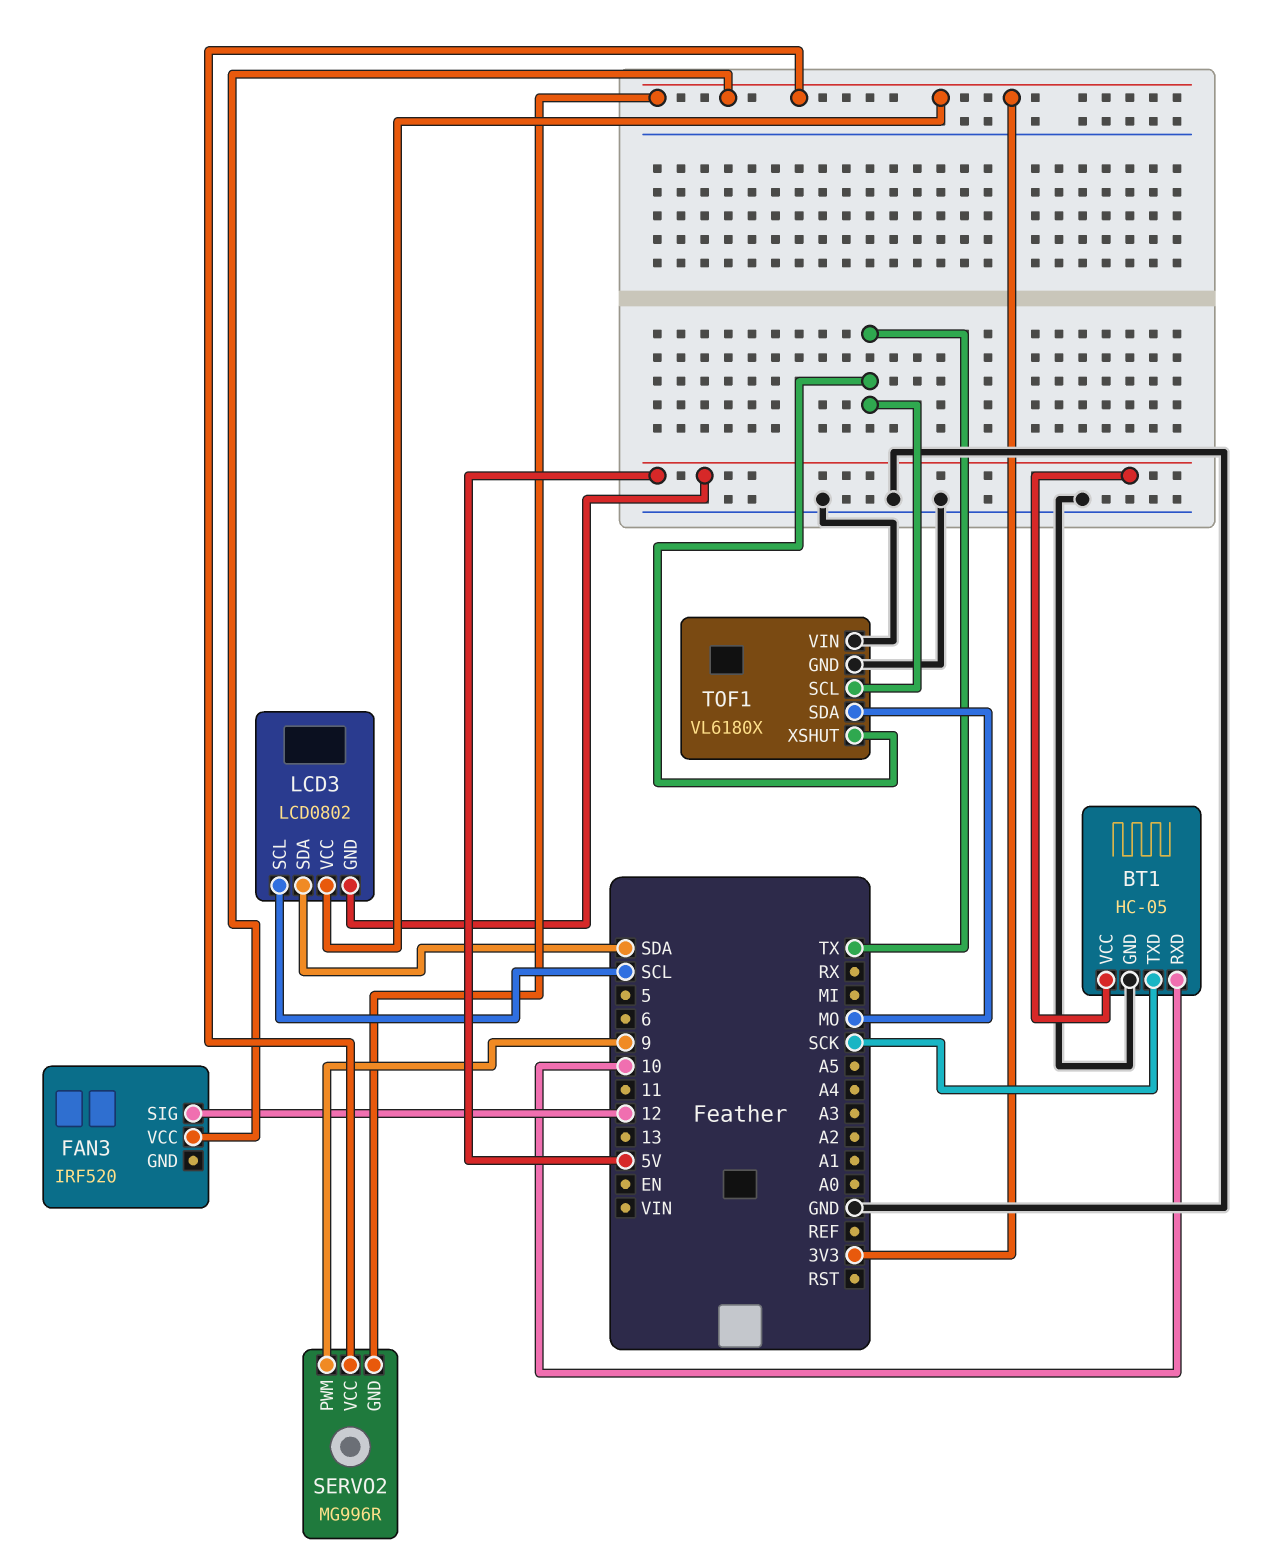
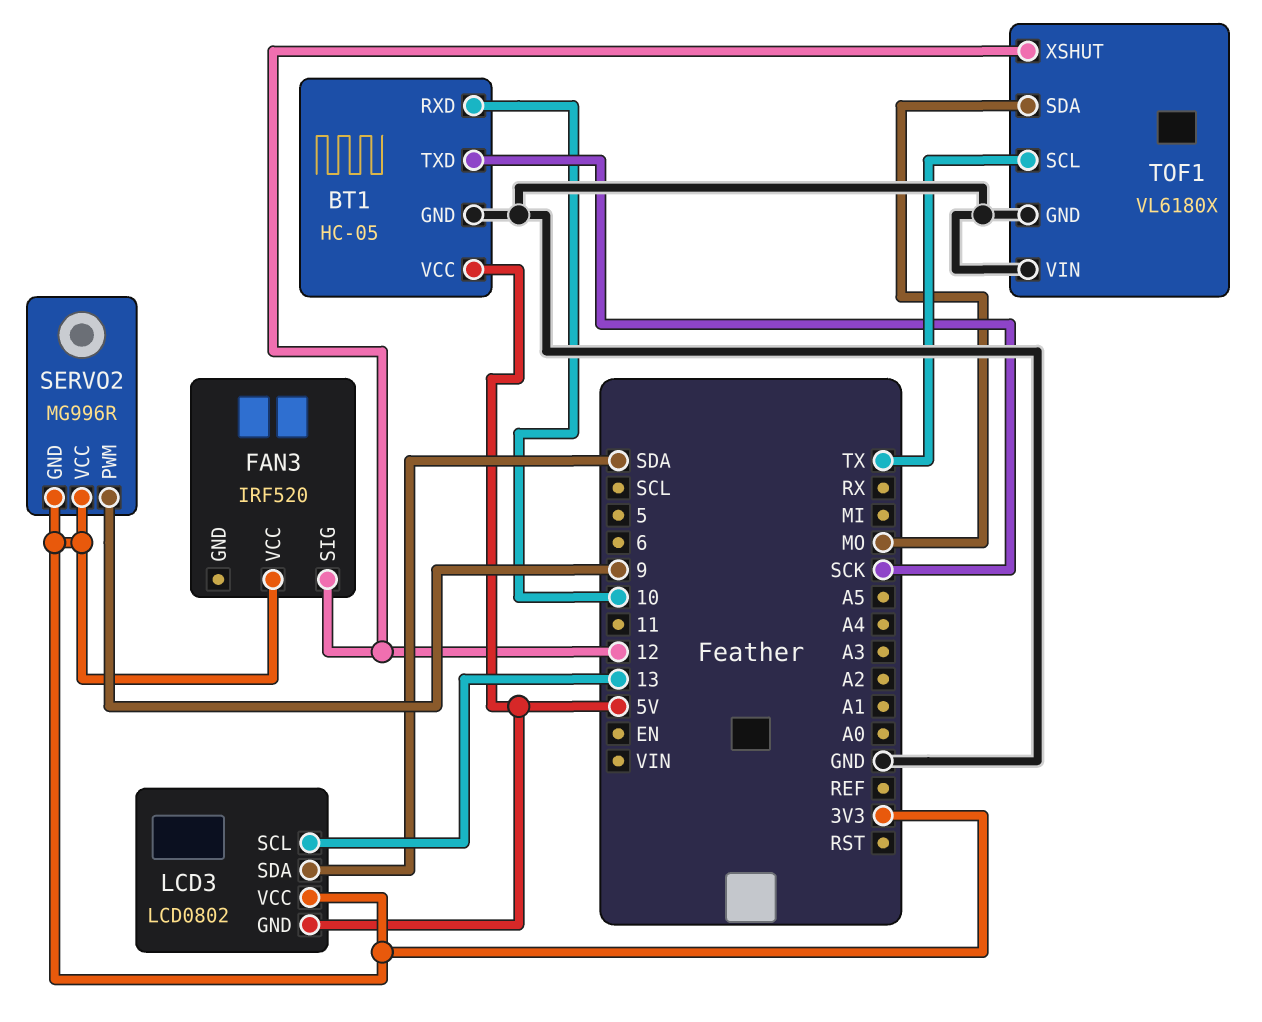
LCD3 pin SCL: SCL -> 13
TOF1 pin XSHUT: TX -> 12

